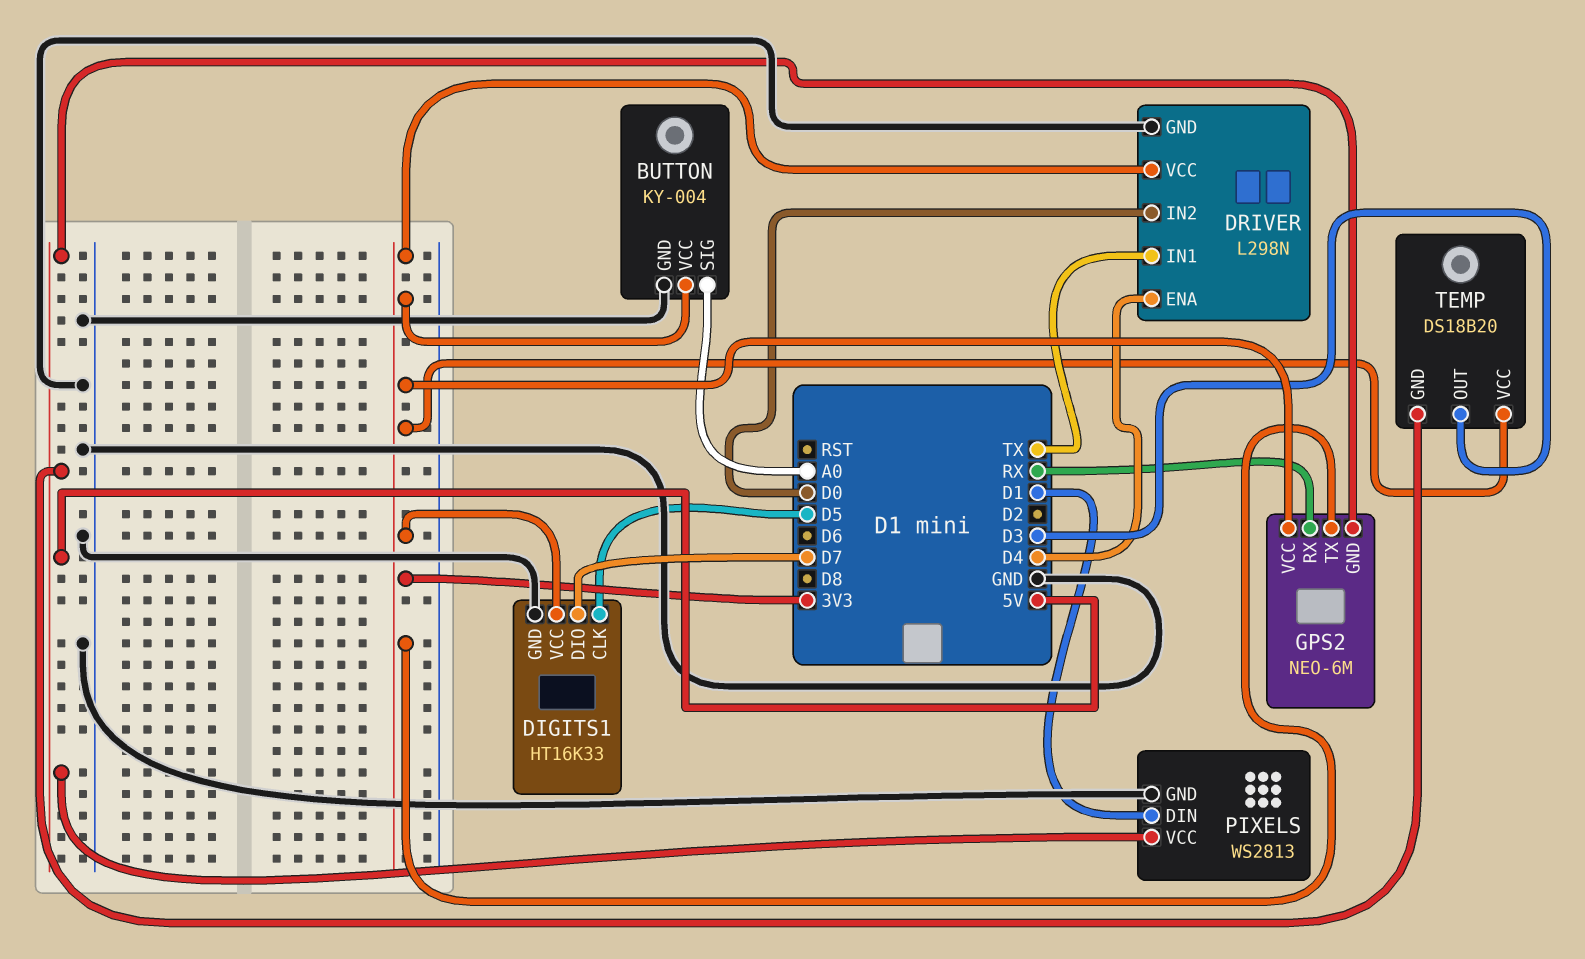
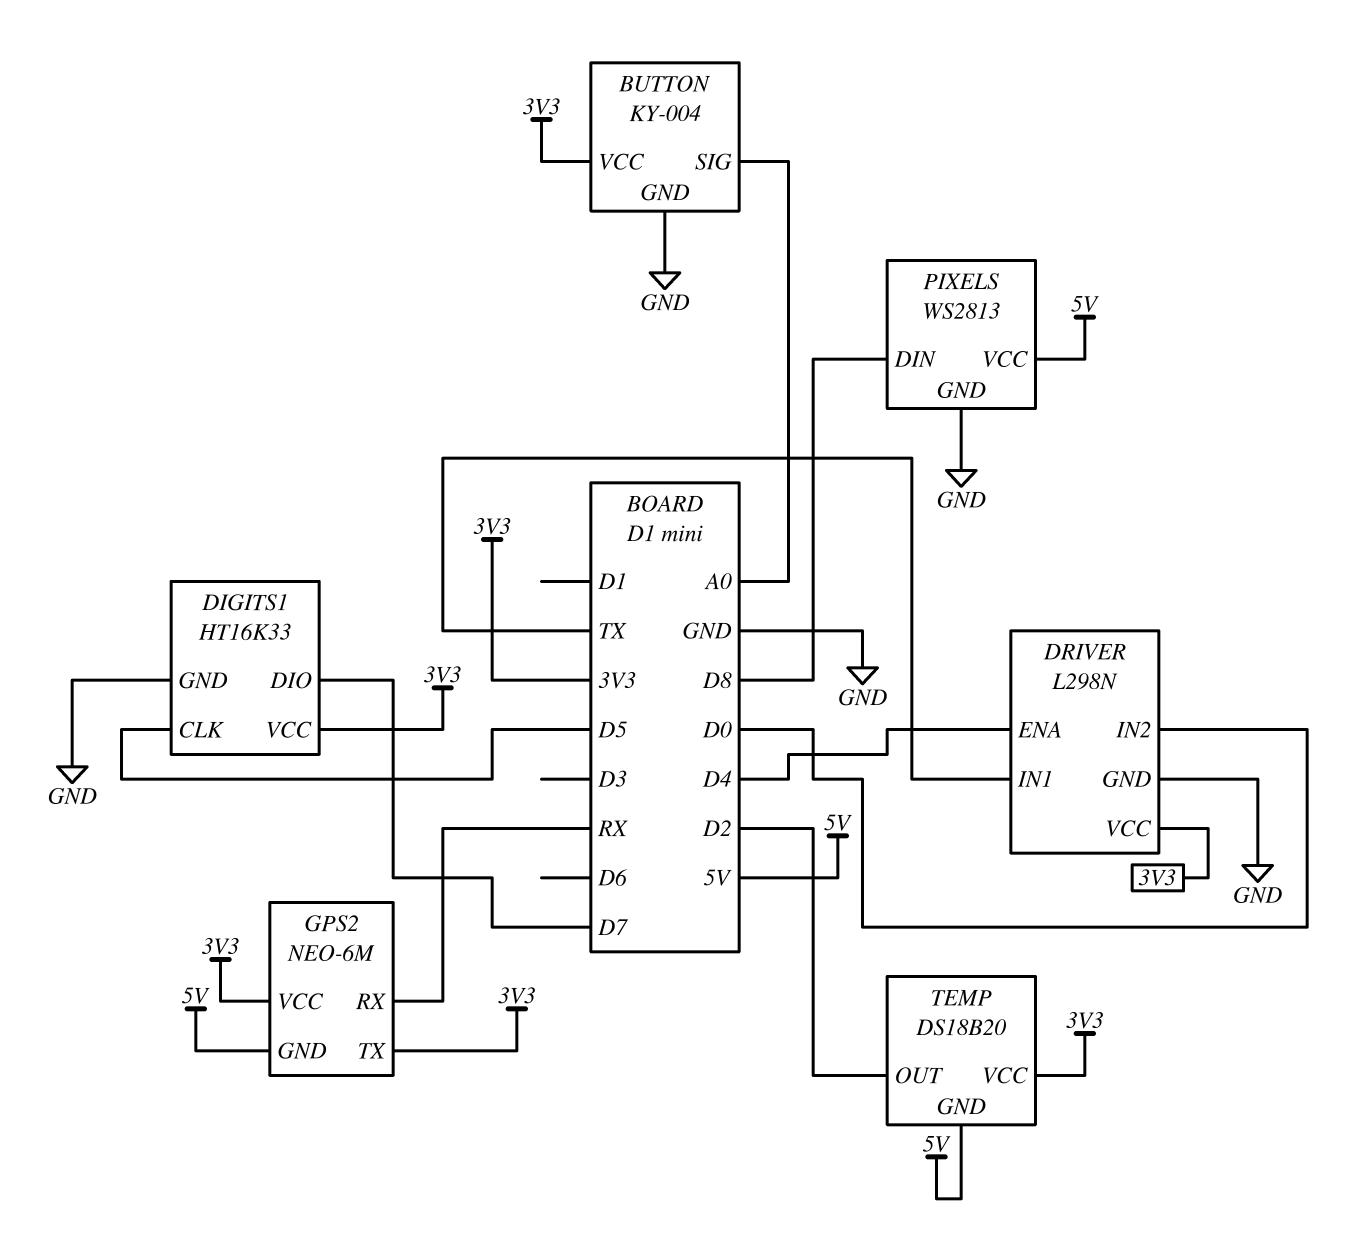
PIXELS pin DIN: D1 -> D8
TEMP pin OUT: D3 -> D2

